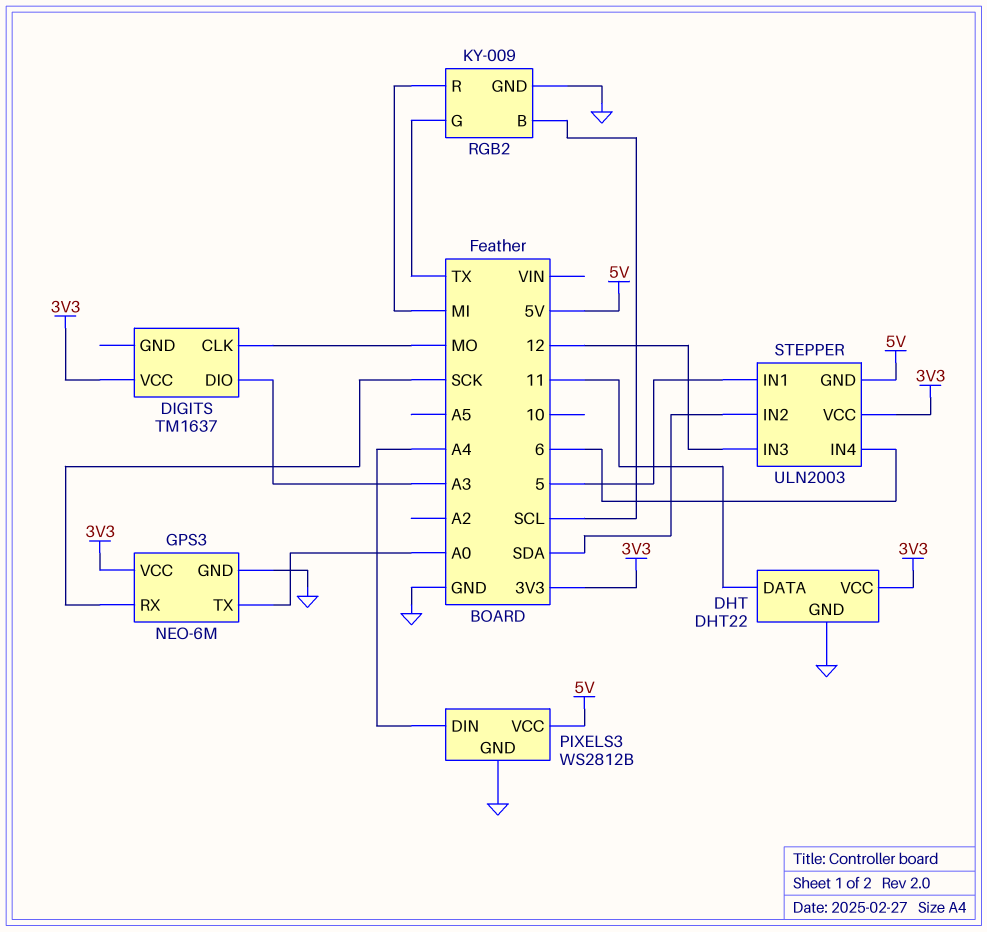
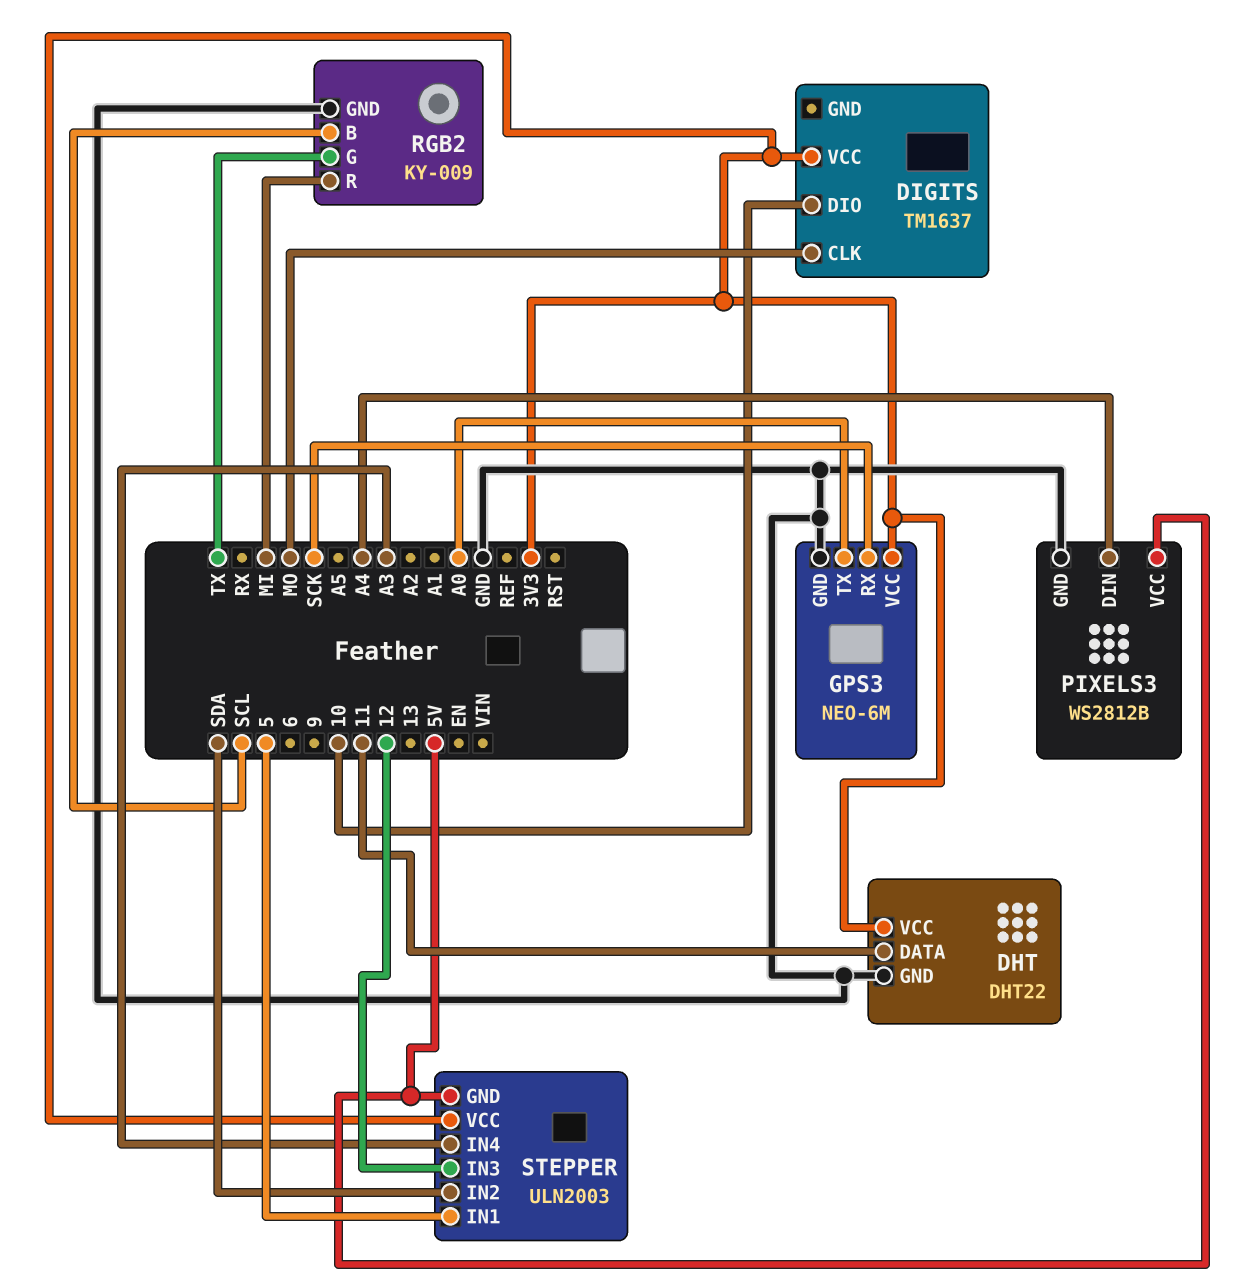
DIGITS pin DIO: A3 -> 10
STEPPER pin IN4: 6 -> A3

